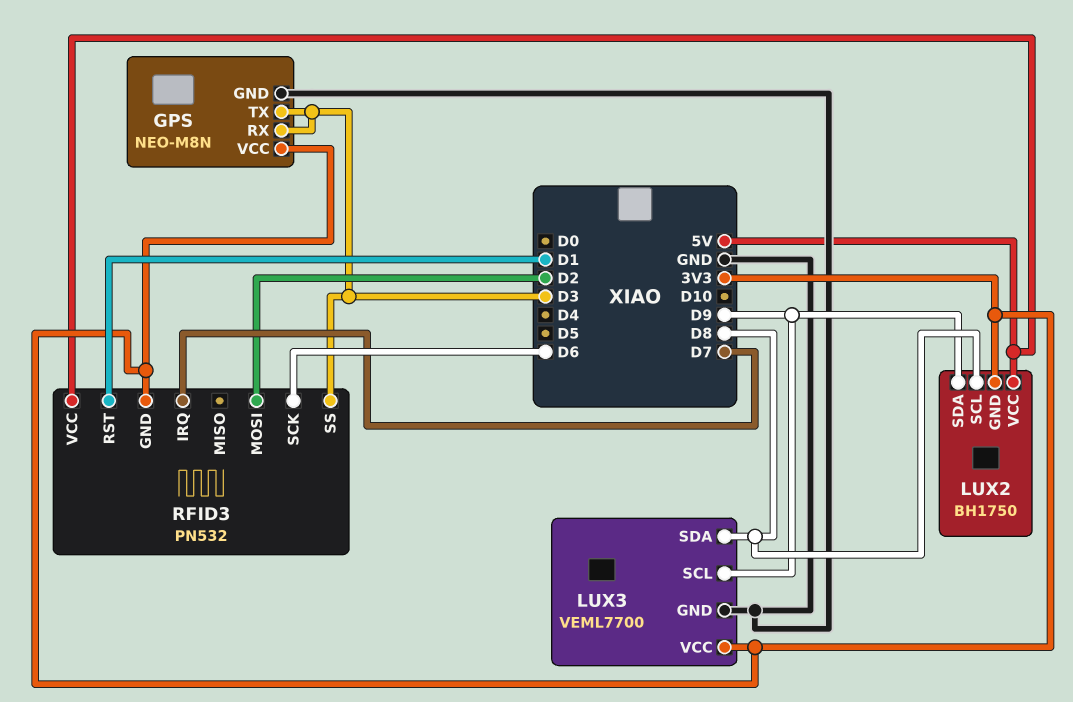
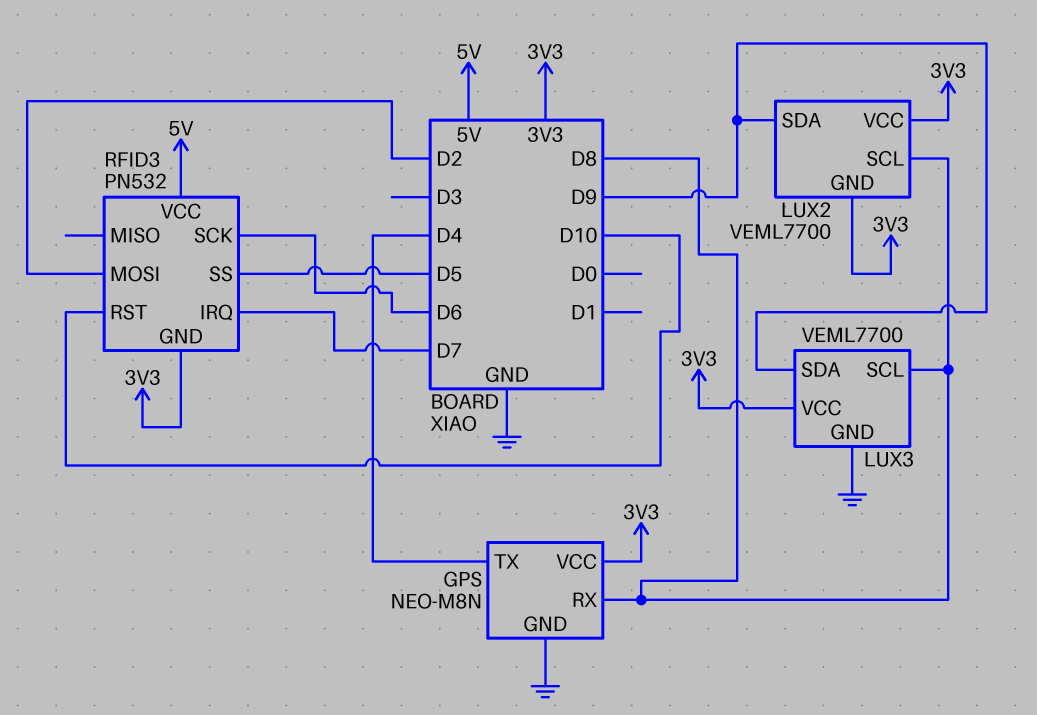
GPS pin RX: D3 -> D8
GPS pin TX: D3 -> D4
LUX2: BH1750 -> VEML7700
LUX2 pin VCC: 5V -> 3V3
LUX3 pin SCL: D9 -> D8
LUX3 pin SDA: D8 -> D9
RFID3 pin RST: D1 -> D10
RFID3 pin SS: D3 -> D5

